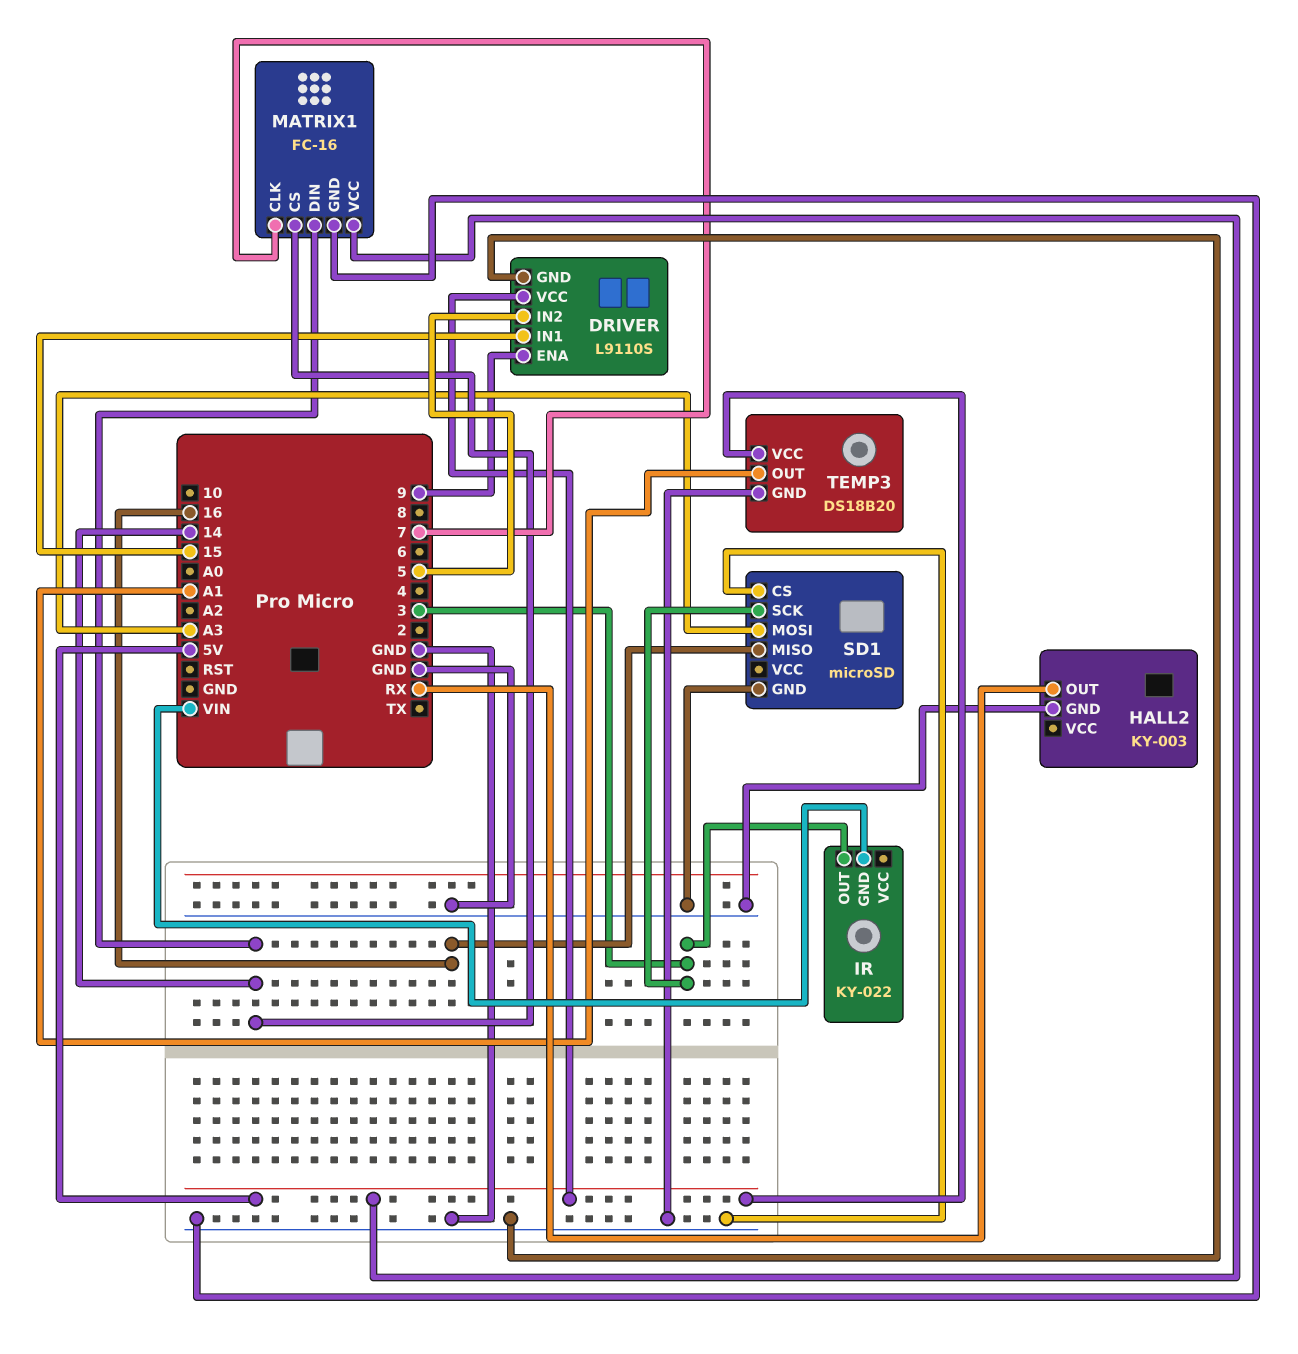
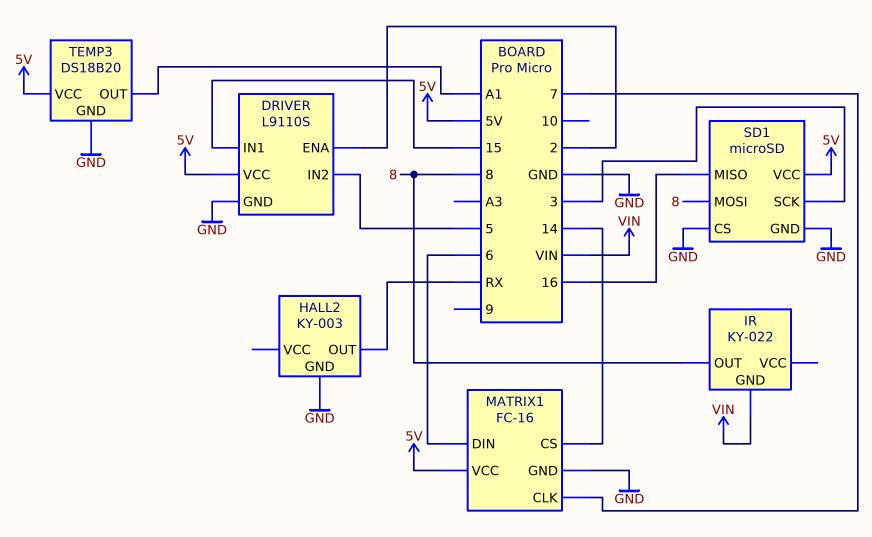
DRIVER pin ENA: 9 -> 2
IR pin OUT: 3 -> 8
MATRIX1 pin DIN: 14 -> 6
SD1 pin MOSI: A3 -> 8
SD1 pin VCC: none -> 5V

